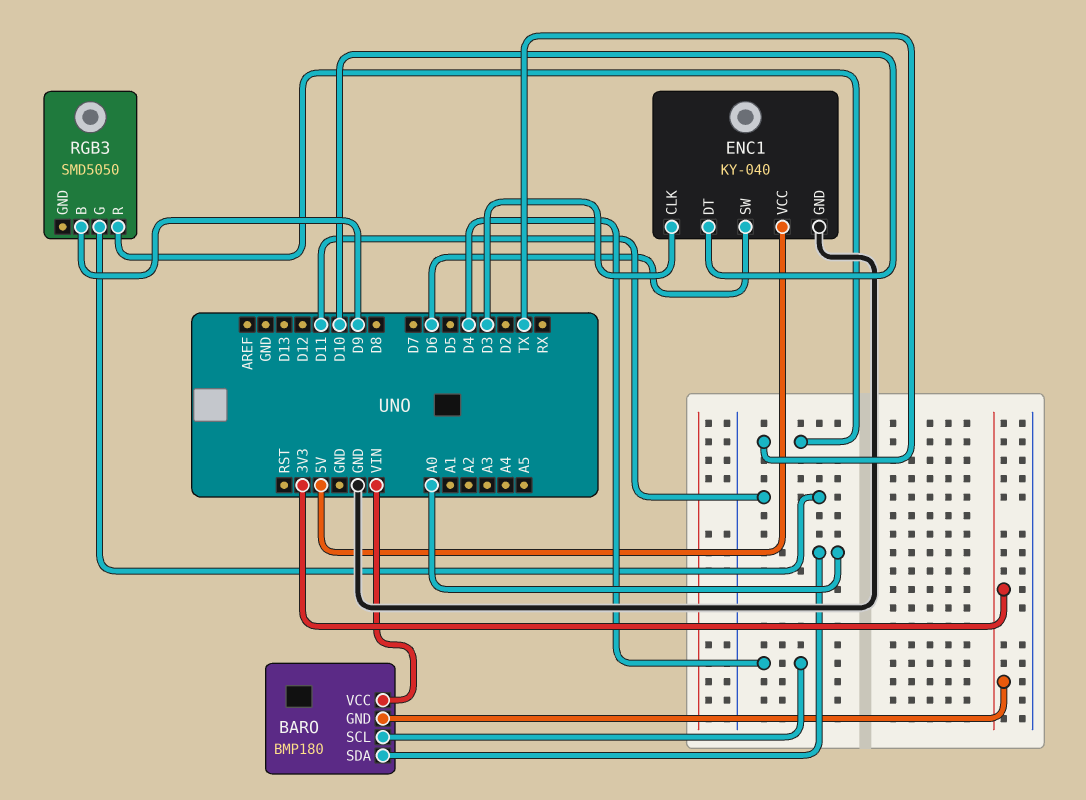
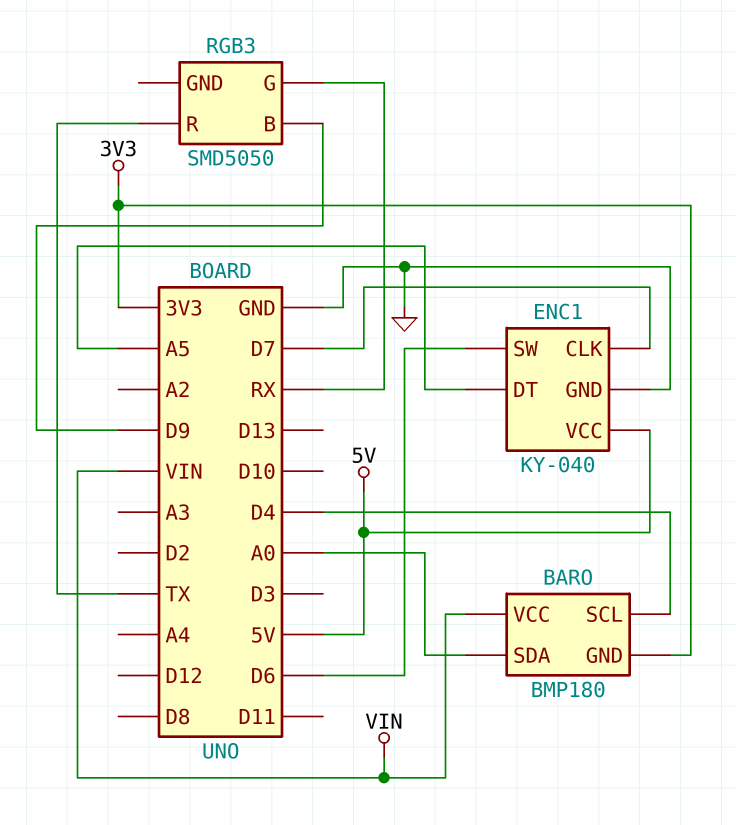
ENC1 pin CLK: D3 -> D7
ENC1 pin DT: D10 -> A5
RGB3 pin G: D11 -> RX

